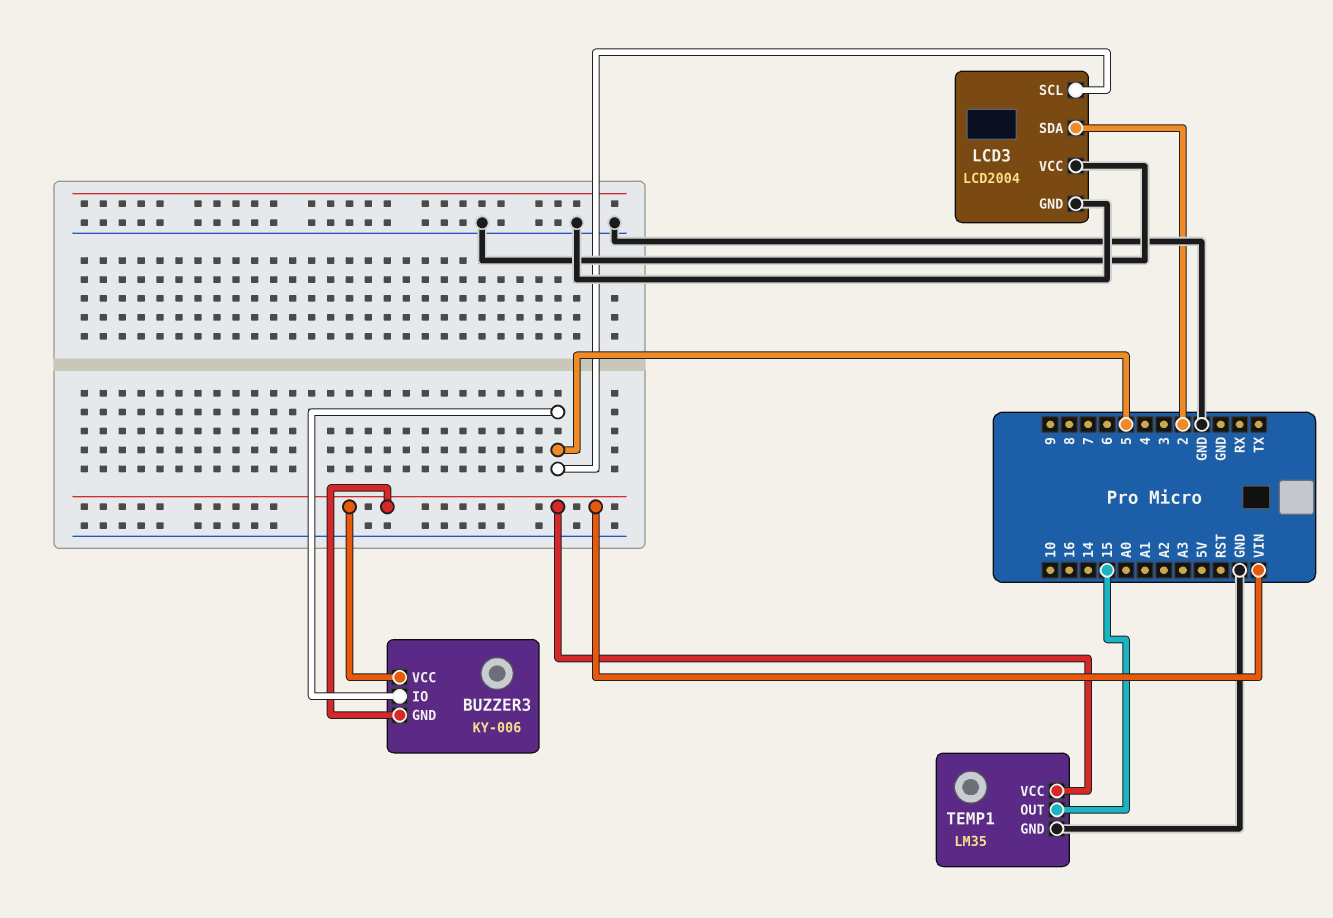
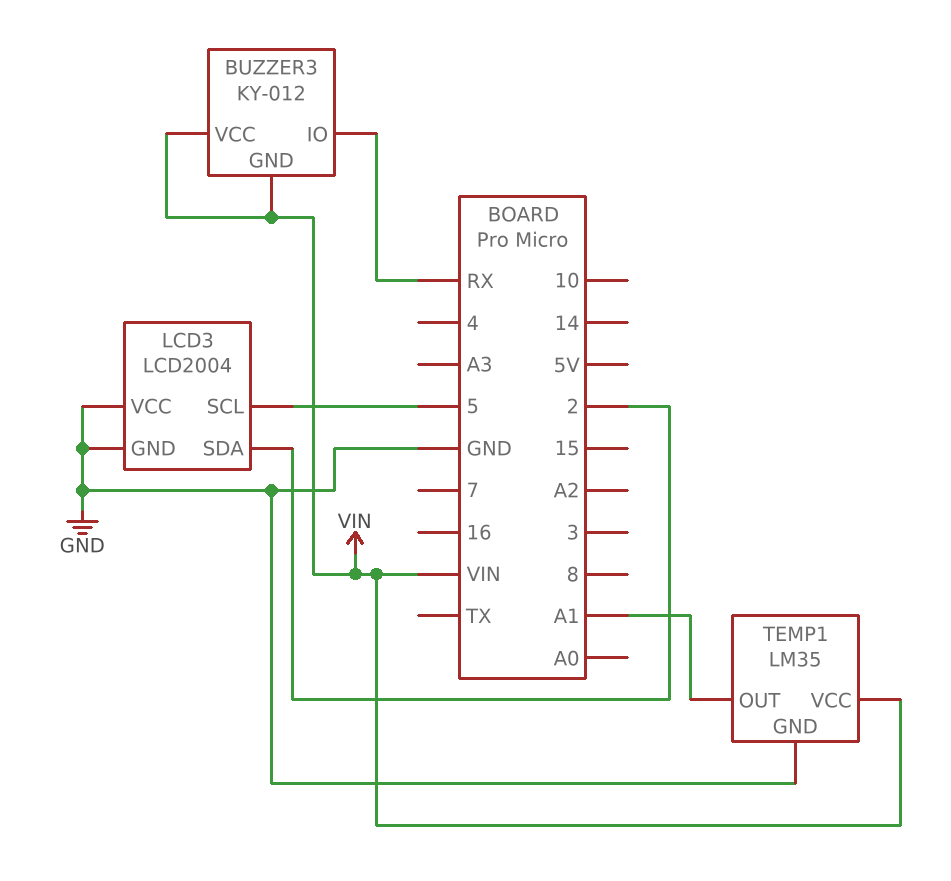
BUZZER3: KY-006 -> KY-012
BUZZER3 pin IO: 5 -> RX
TEMP1 pin OUT: 15 -> A1

